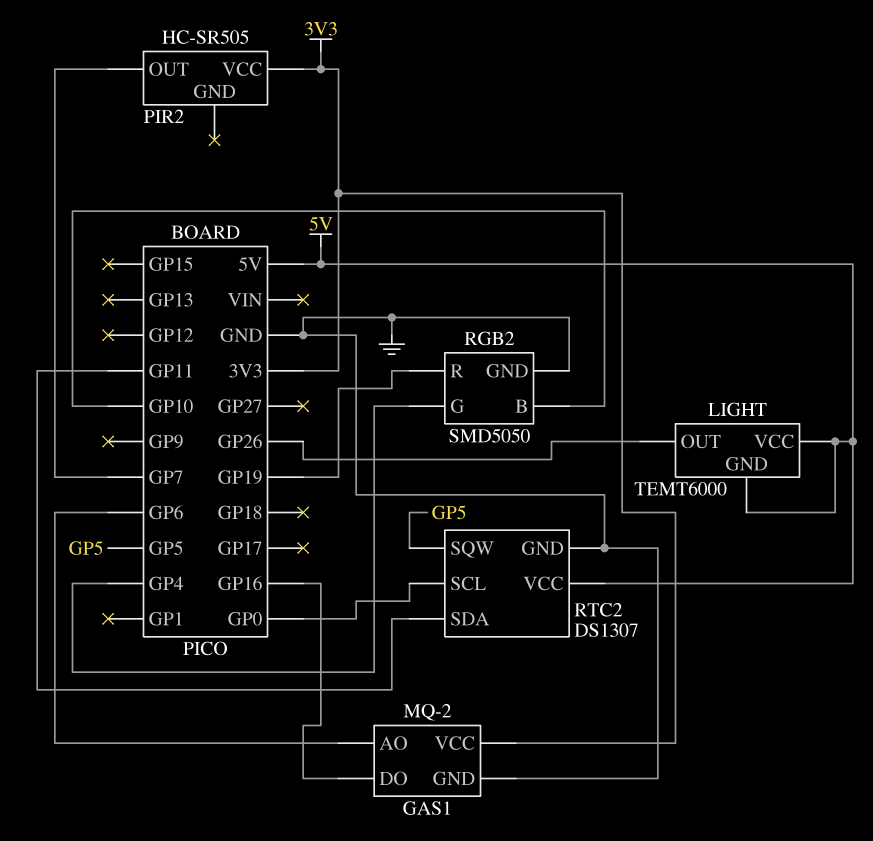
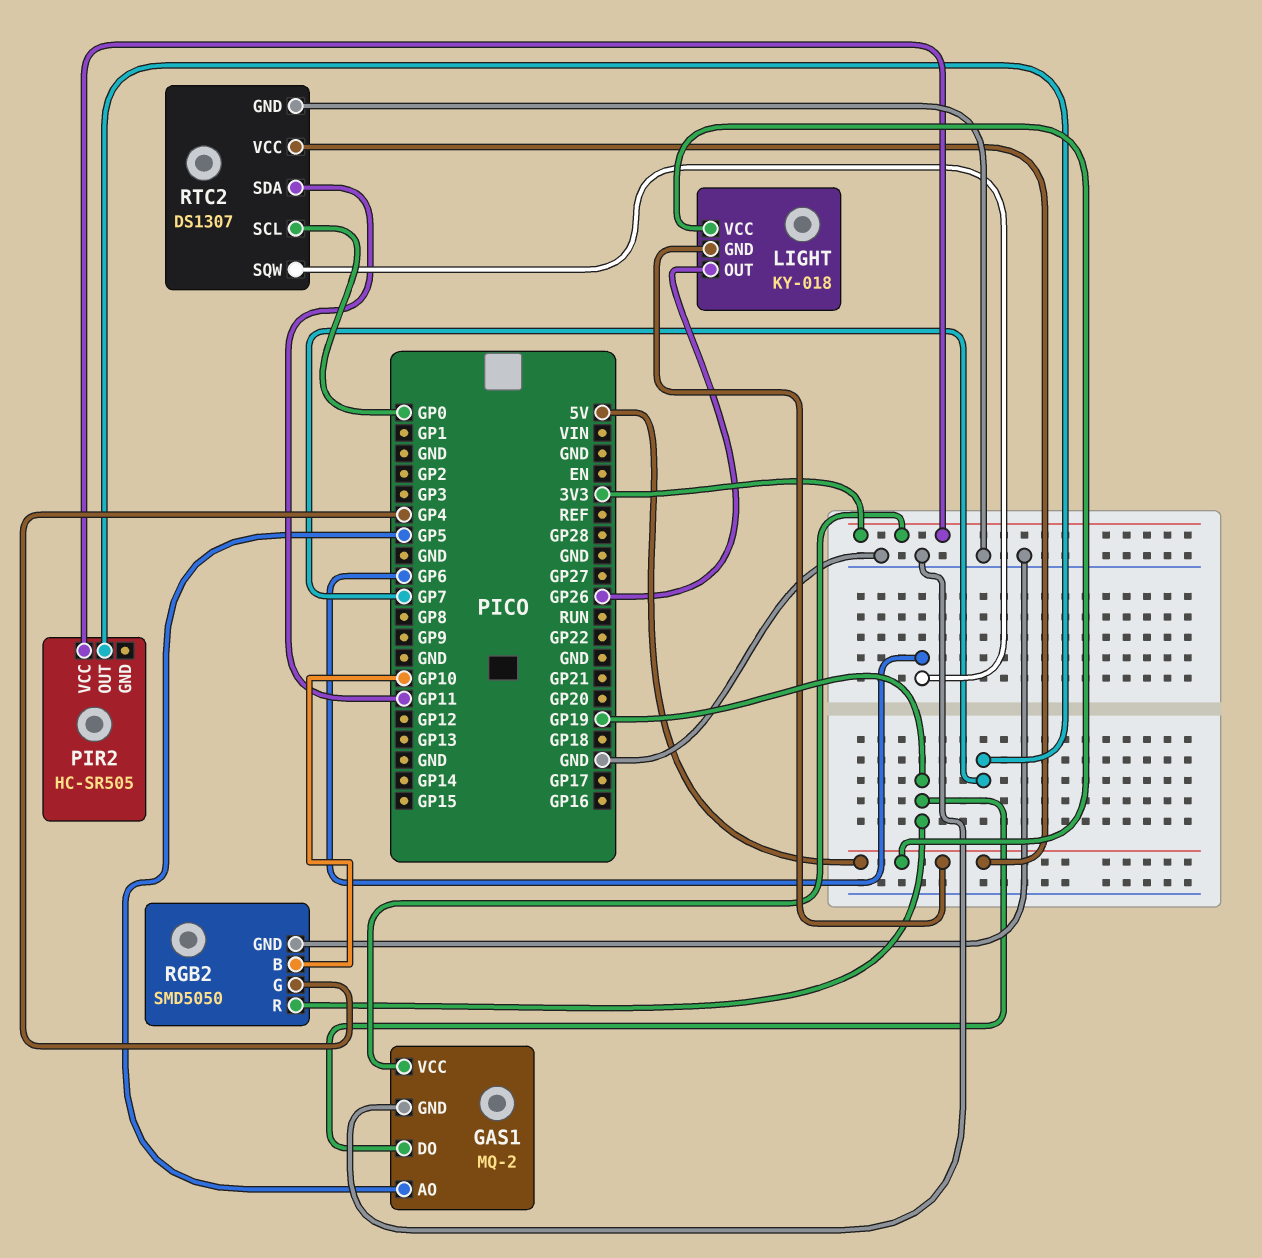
GAS1 pin AO: GP6 -> GP5
GAS1 pin DO: GP16 -> GP19
LIGHT: TEMT6000 -> KY-018
RTC2 pin SQW: GP5 -> GP6

